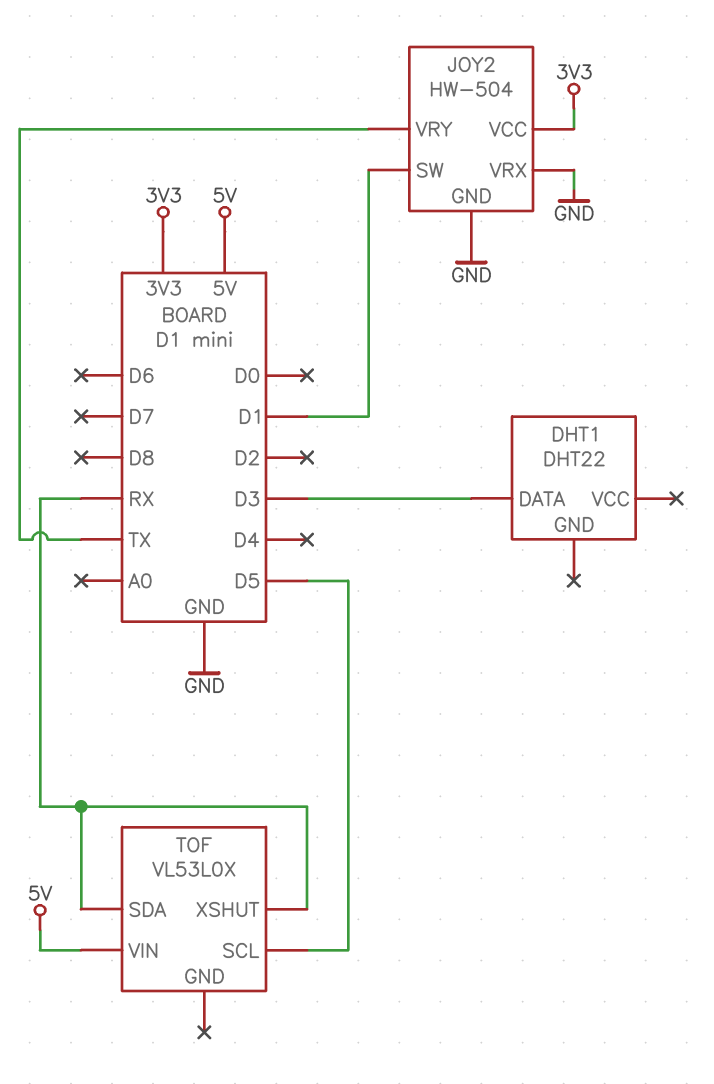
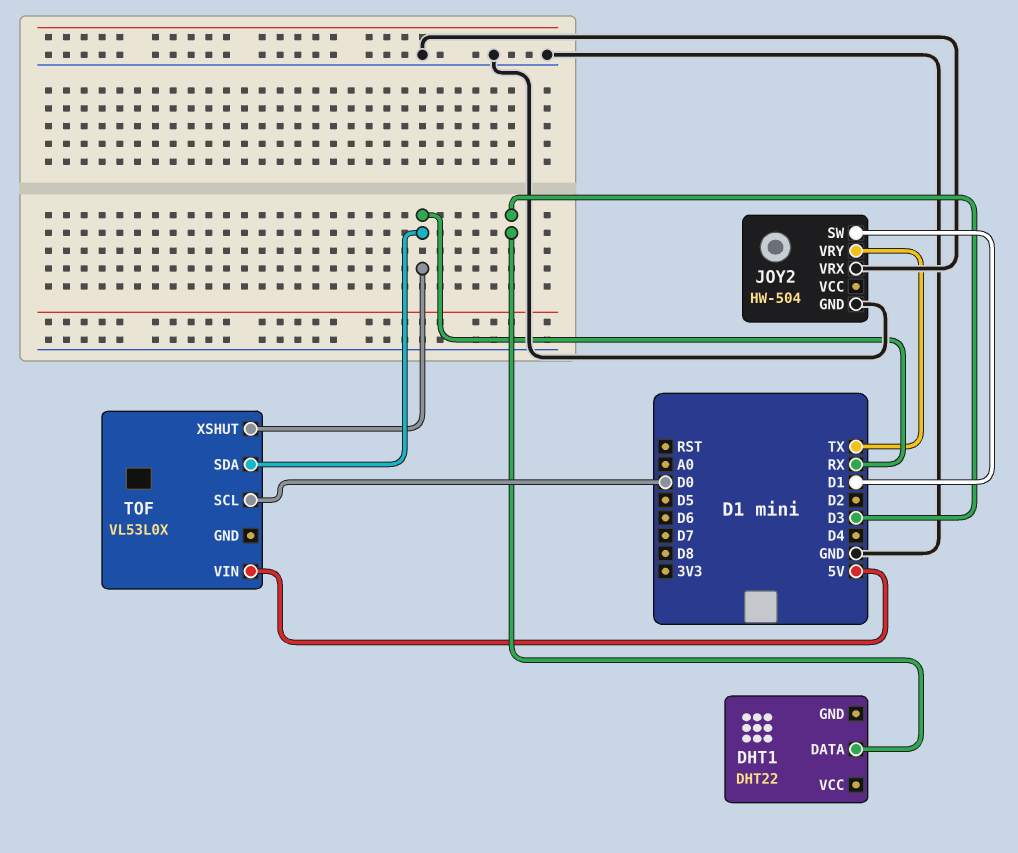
JOY2 pin VCC: 3V3 -> none
TOF pin SCL: D5 -> D0

